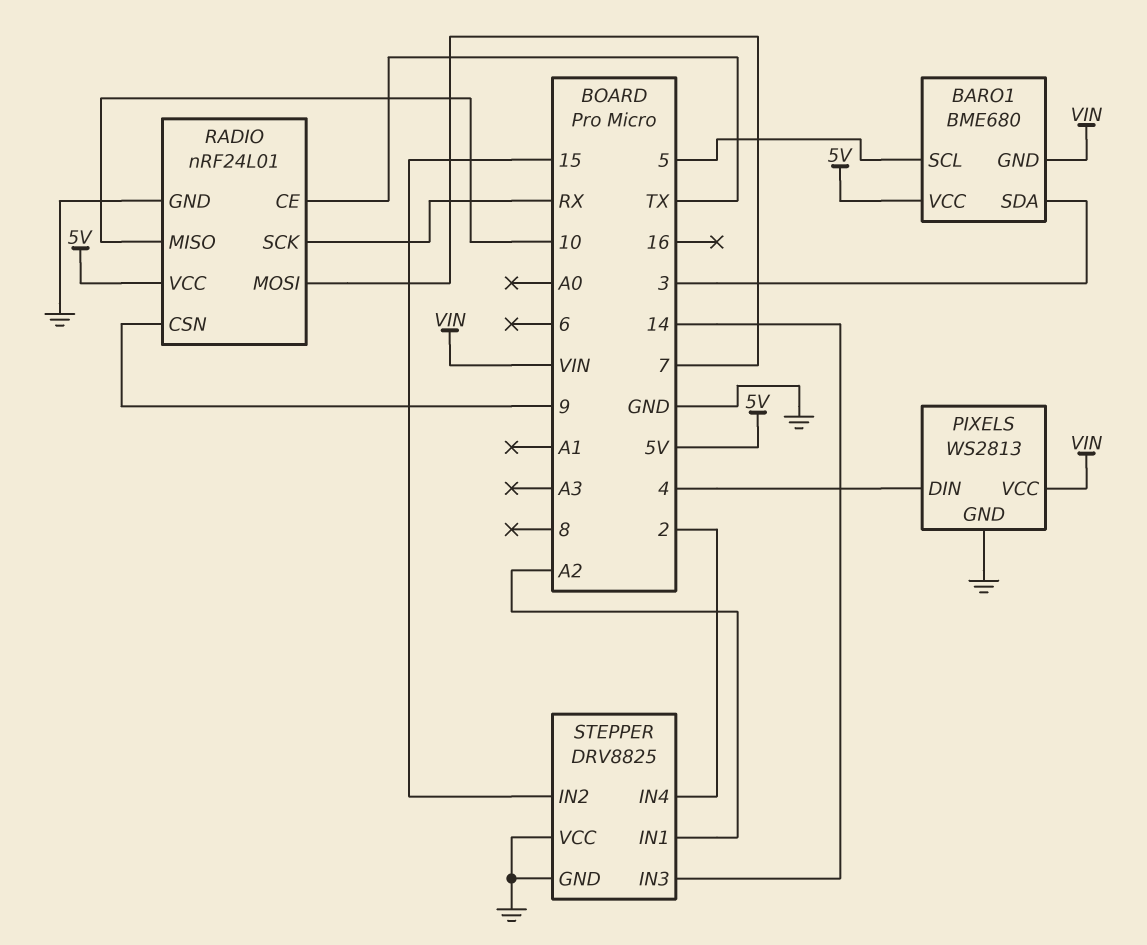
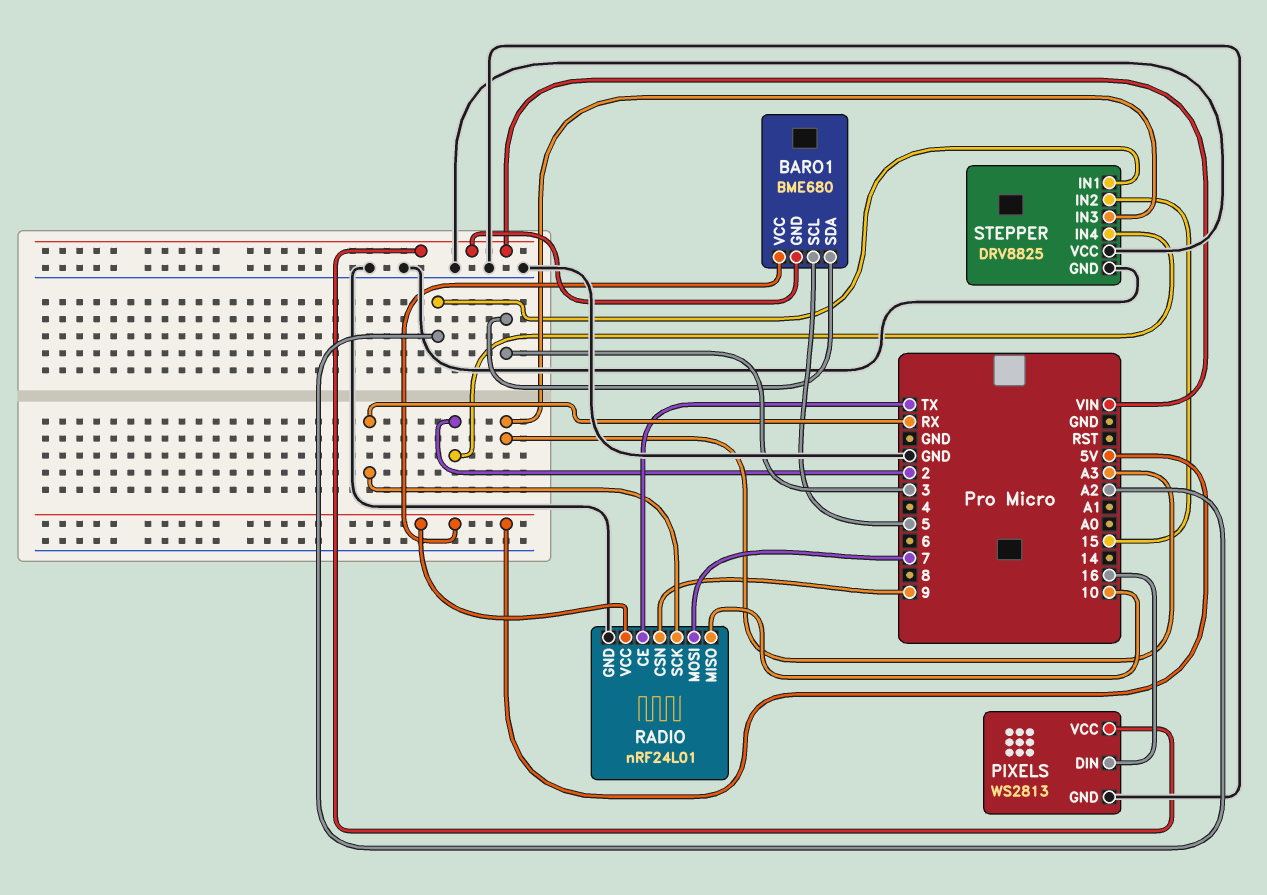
PIXELS pin DIN: 4 -> 16
STEPPER pin IN3: 14 -> A3

